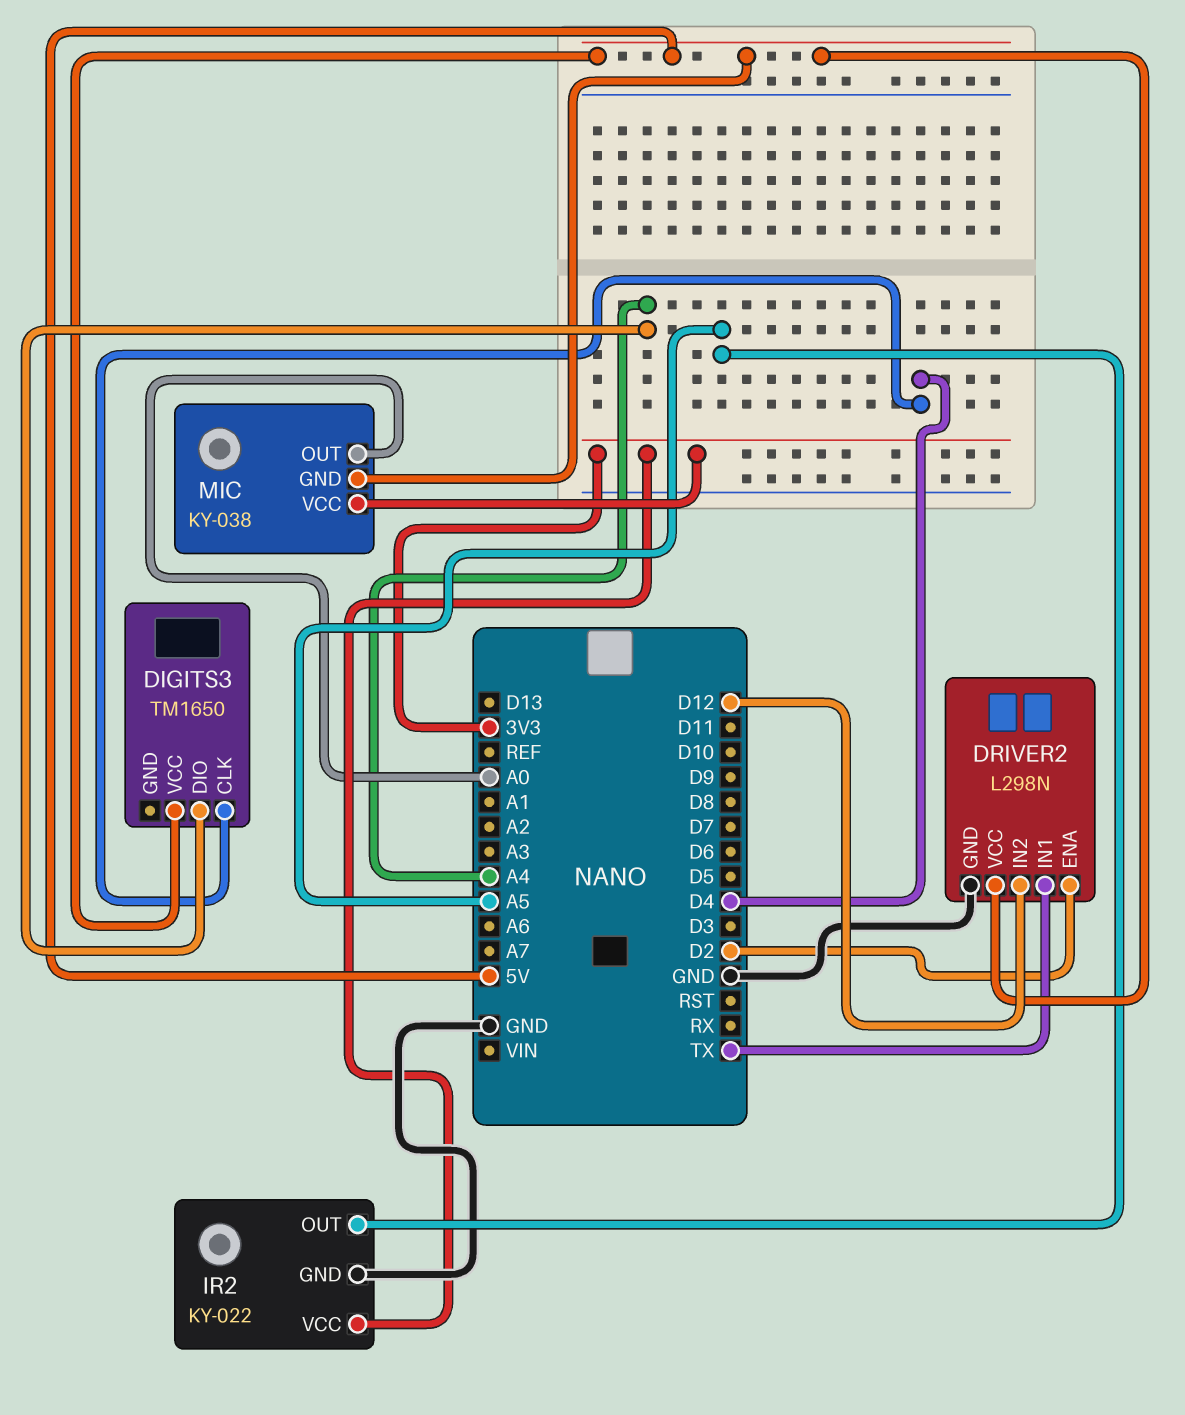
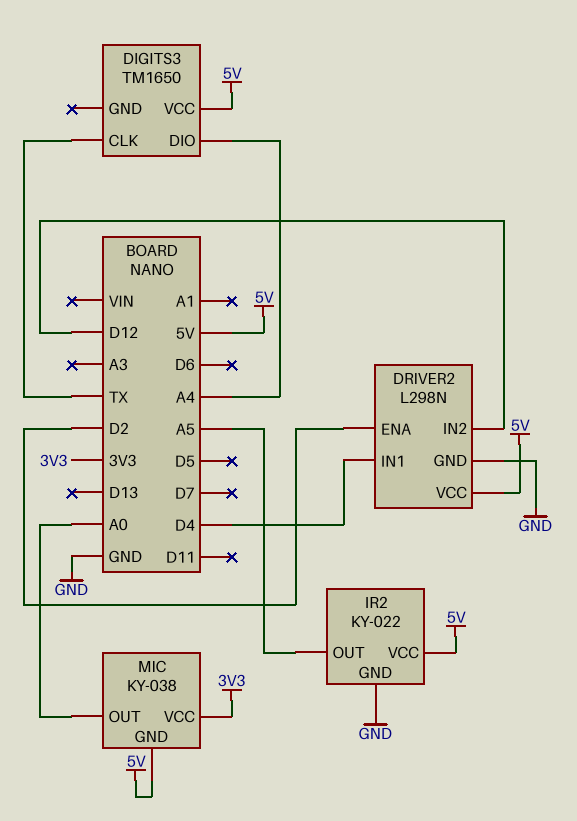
DIGITS3 pin CLK: D4 -> TX
DRIVER2 pin IN1: TX -> D4
IR2 pin VCC: 3V3 -> 5V

